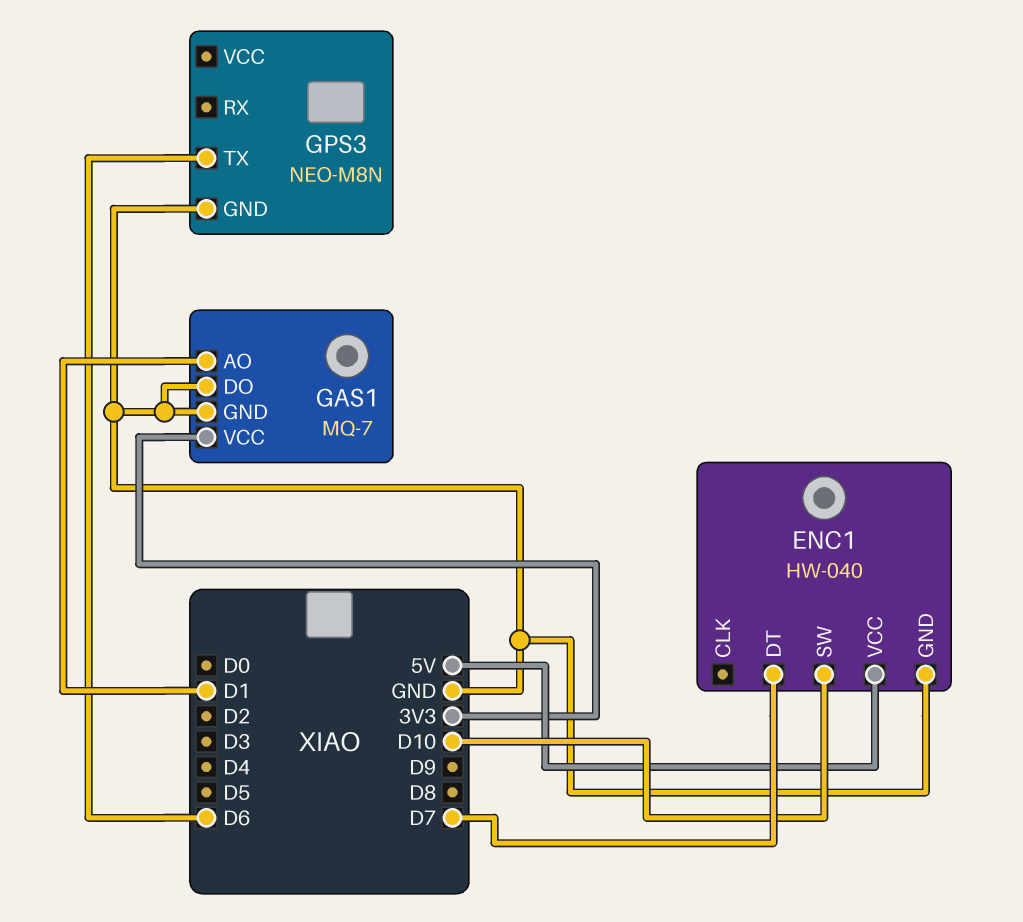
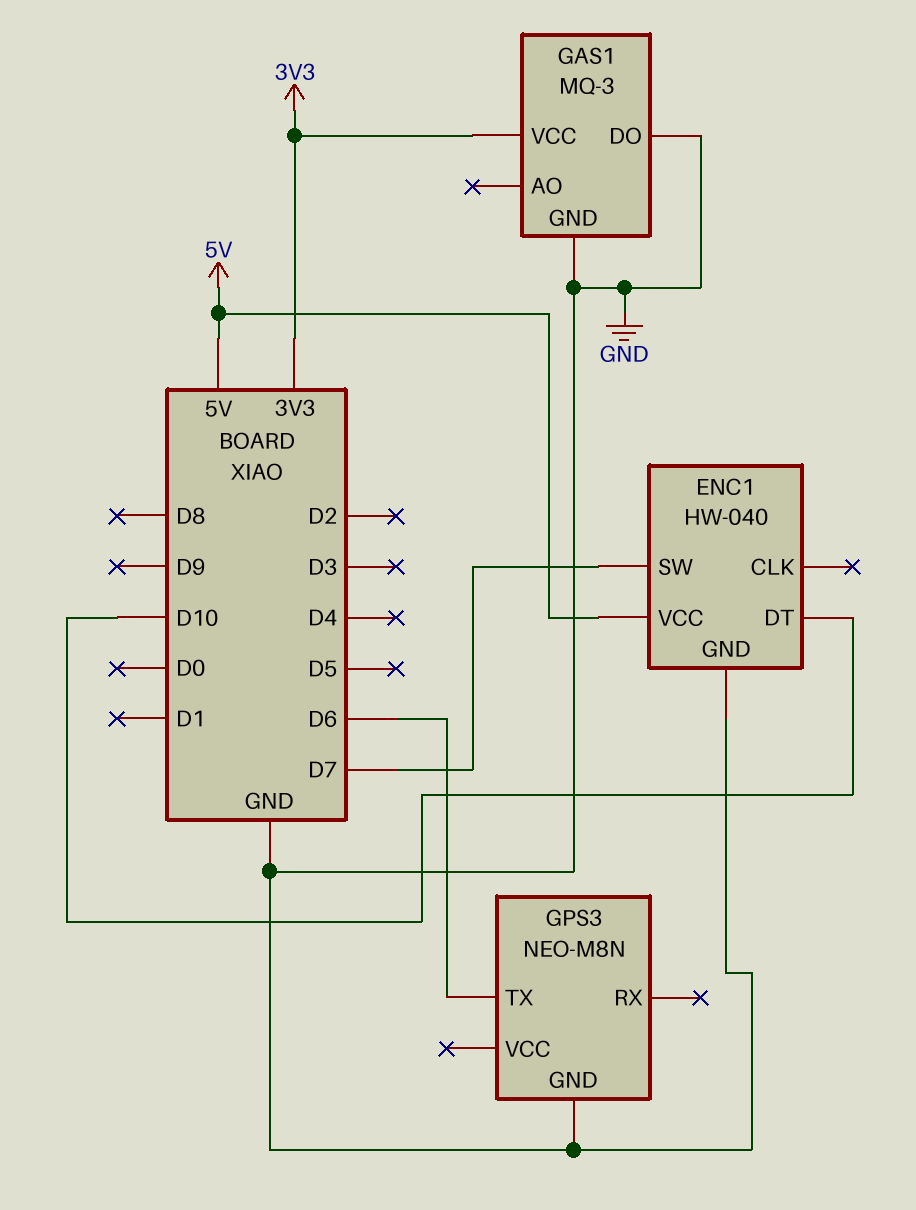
ENC1 pin DT: D7 -> D10
ENC1 pin SW: D10 -> D7
GAS1: MQ-7 -> MQ-3
GAS1 pin AO: D1 -> none

